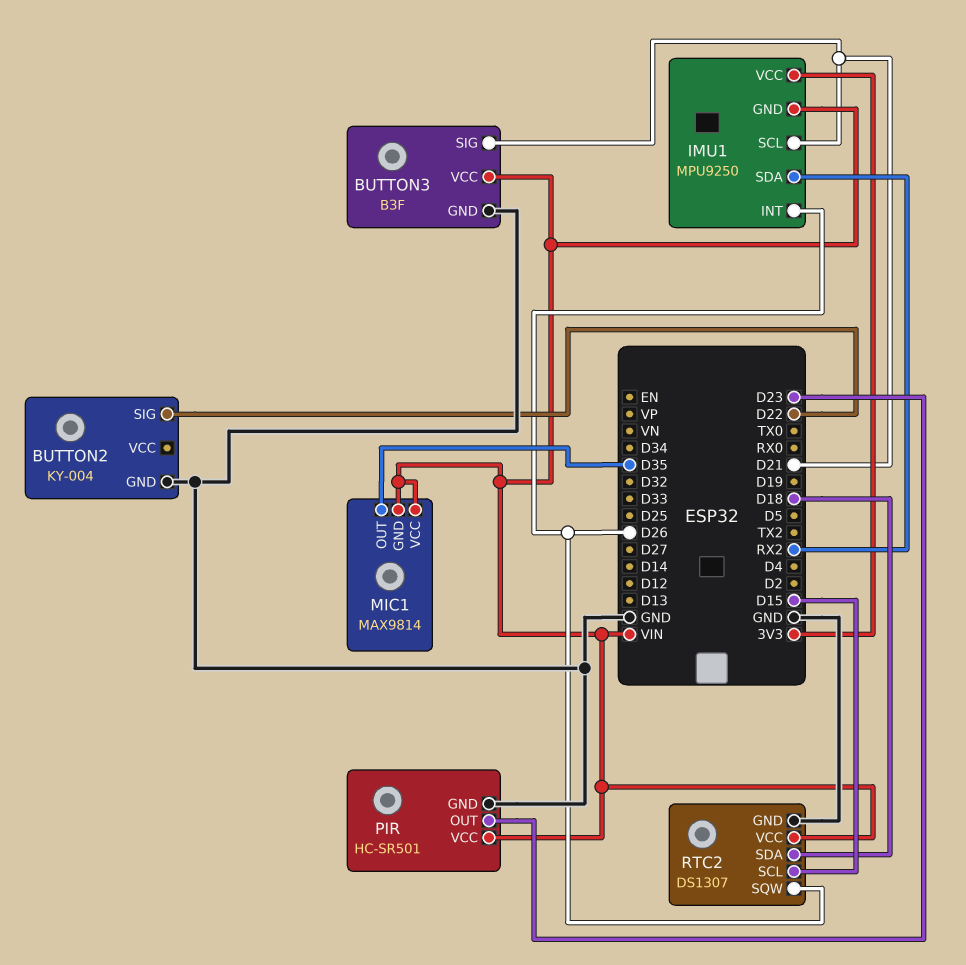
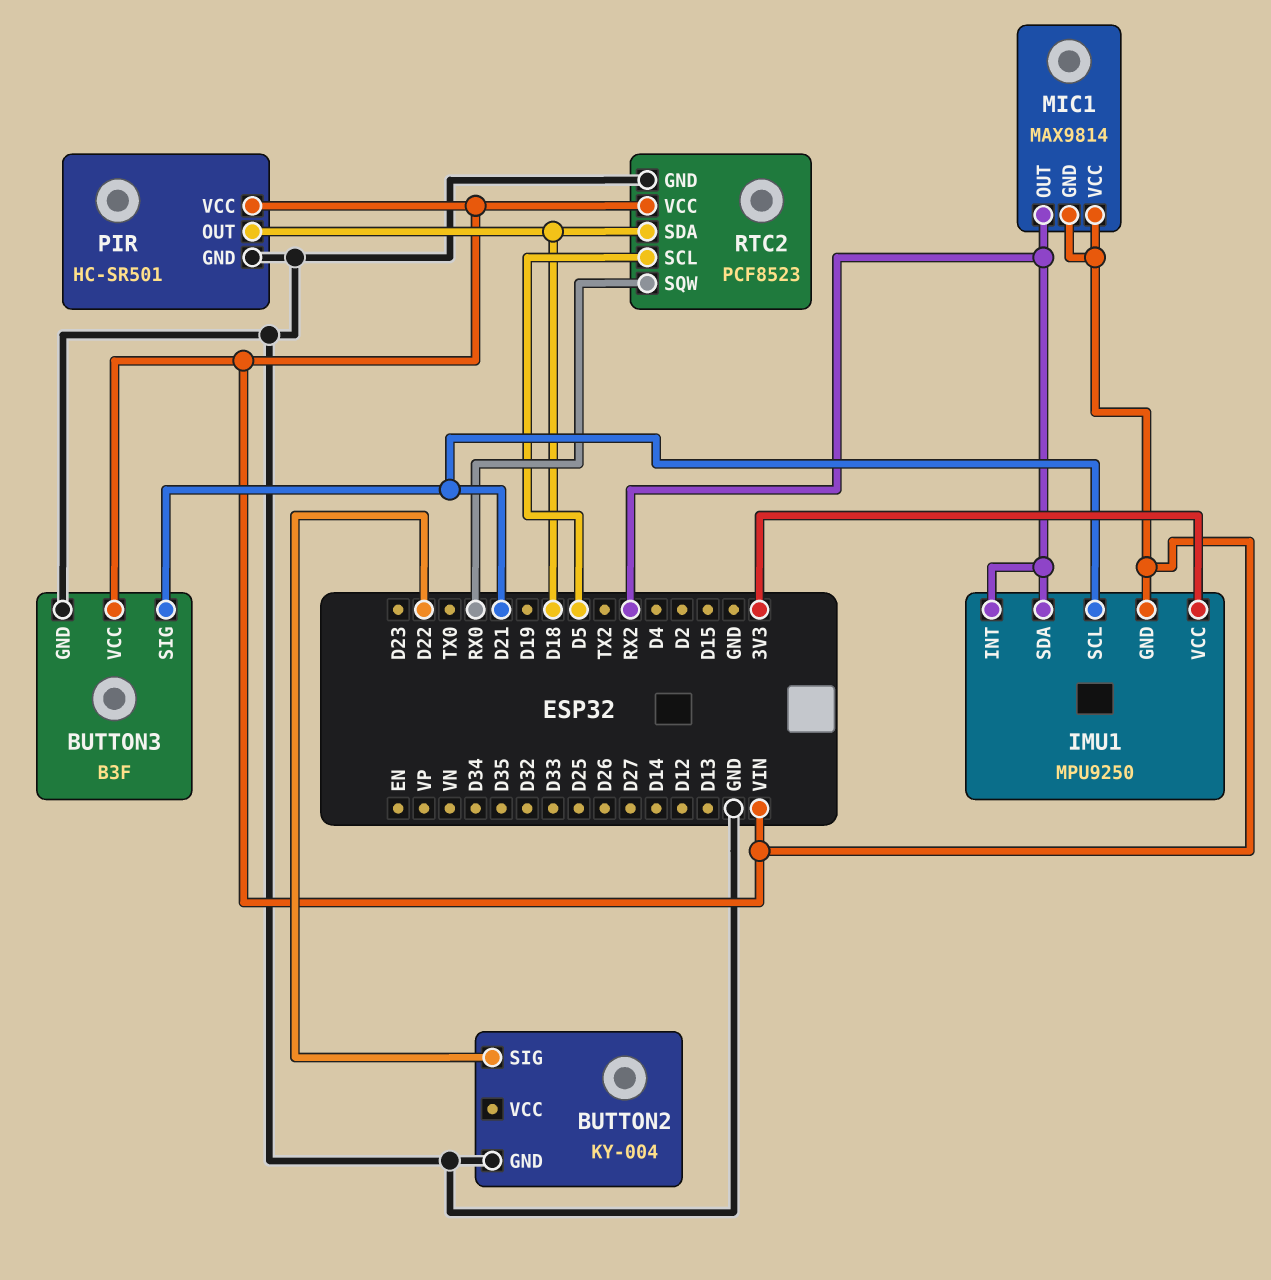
IMU1 pin INT: D26 -> RX2
MIC1 pin OUT: D35 -> RX2
PIR pin OUT: D23 -> D18
RTC2: DS1307 -> PCF8523
RTC2 pin SCL: D15 -> D5
RTC2 pin SQW: D26 -> RX0

